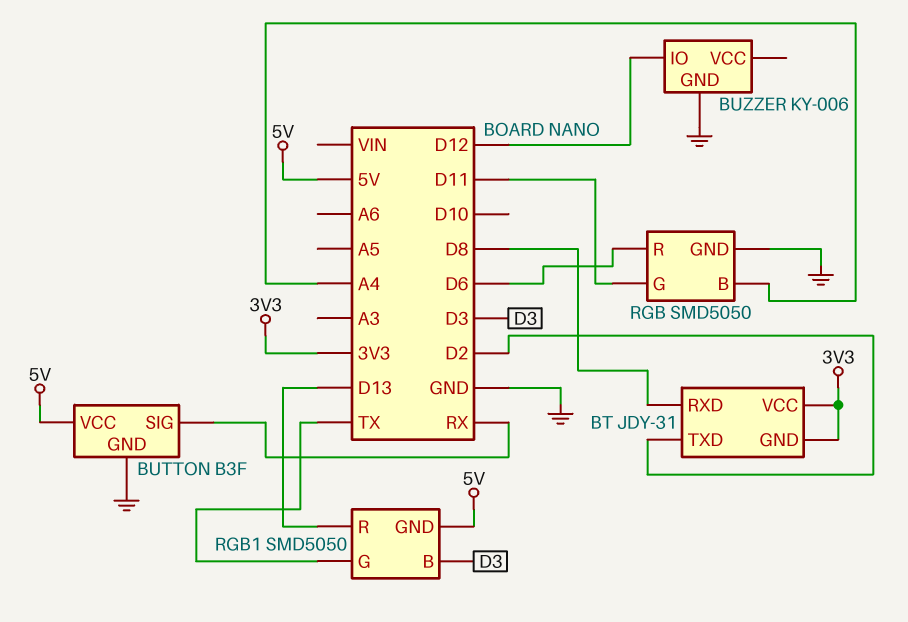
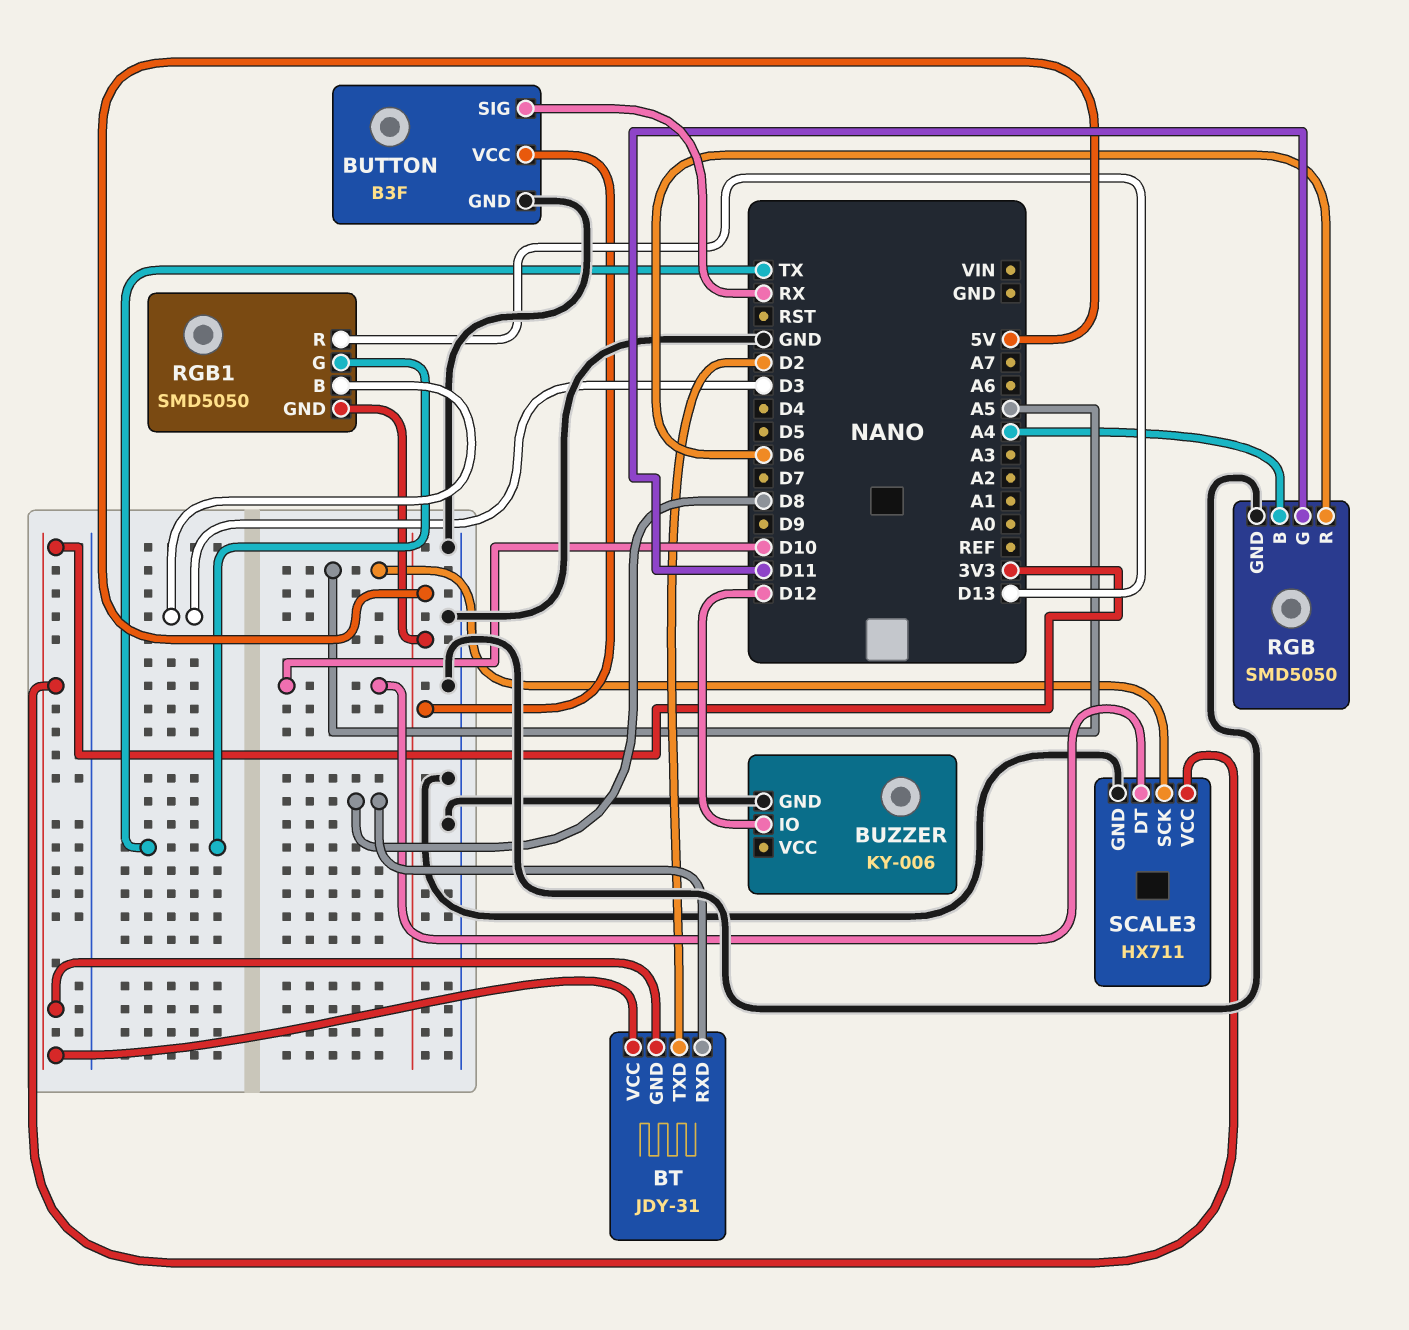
SCALE3: none -> HX711
SCALE3 pin DT: none -> D10
SCALE3 pin GND: none -> GND
SCALE3 pin SCK: none -> A5
SCALE3 pin VCC: none -> 3V3

